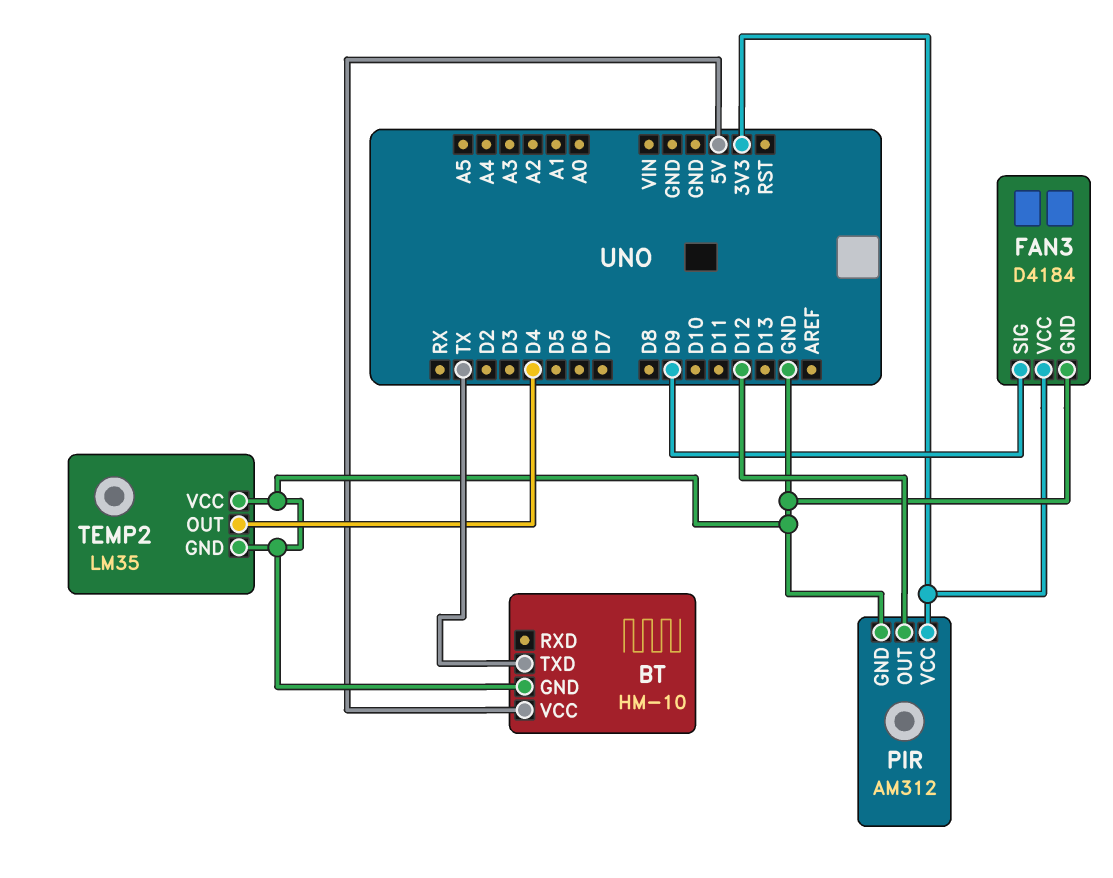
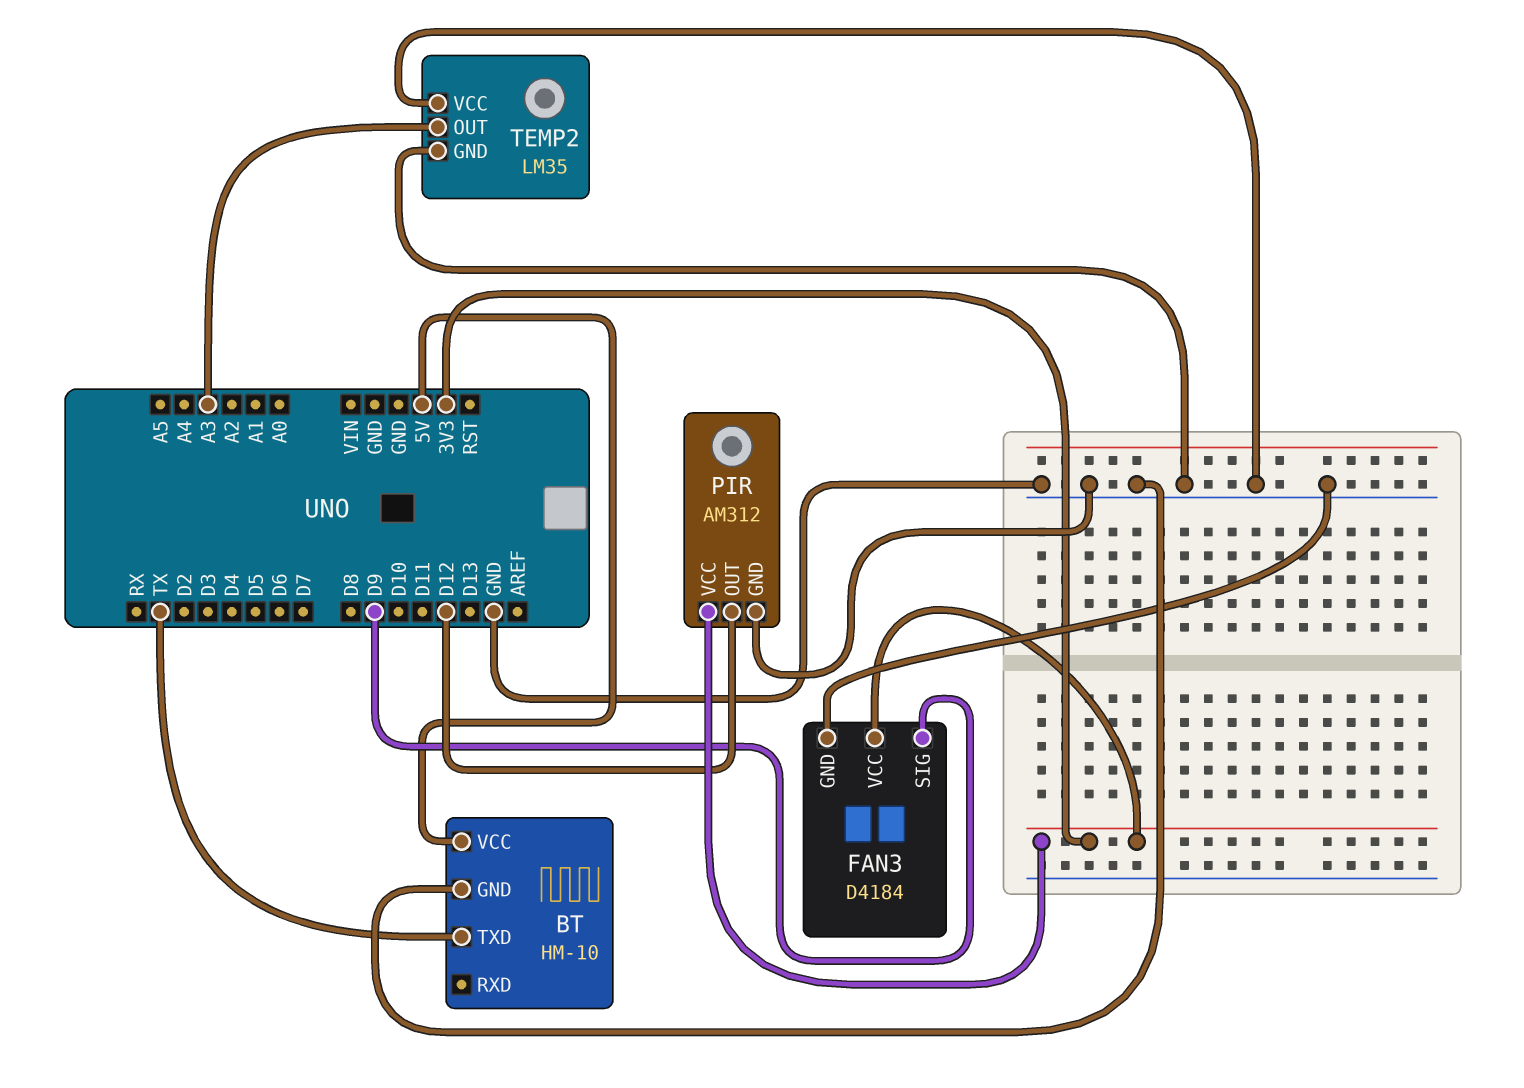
TEMP2 pin OUT: D4 -> A3

